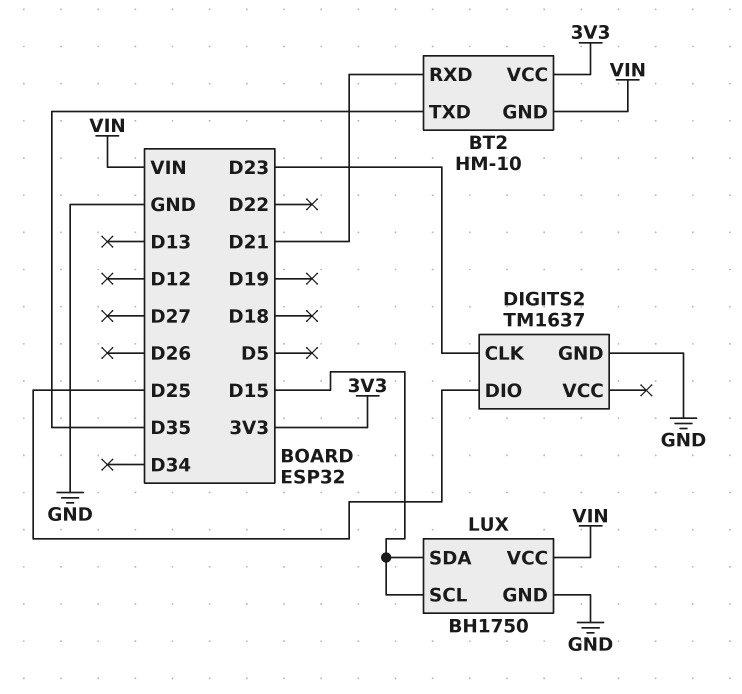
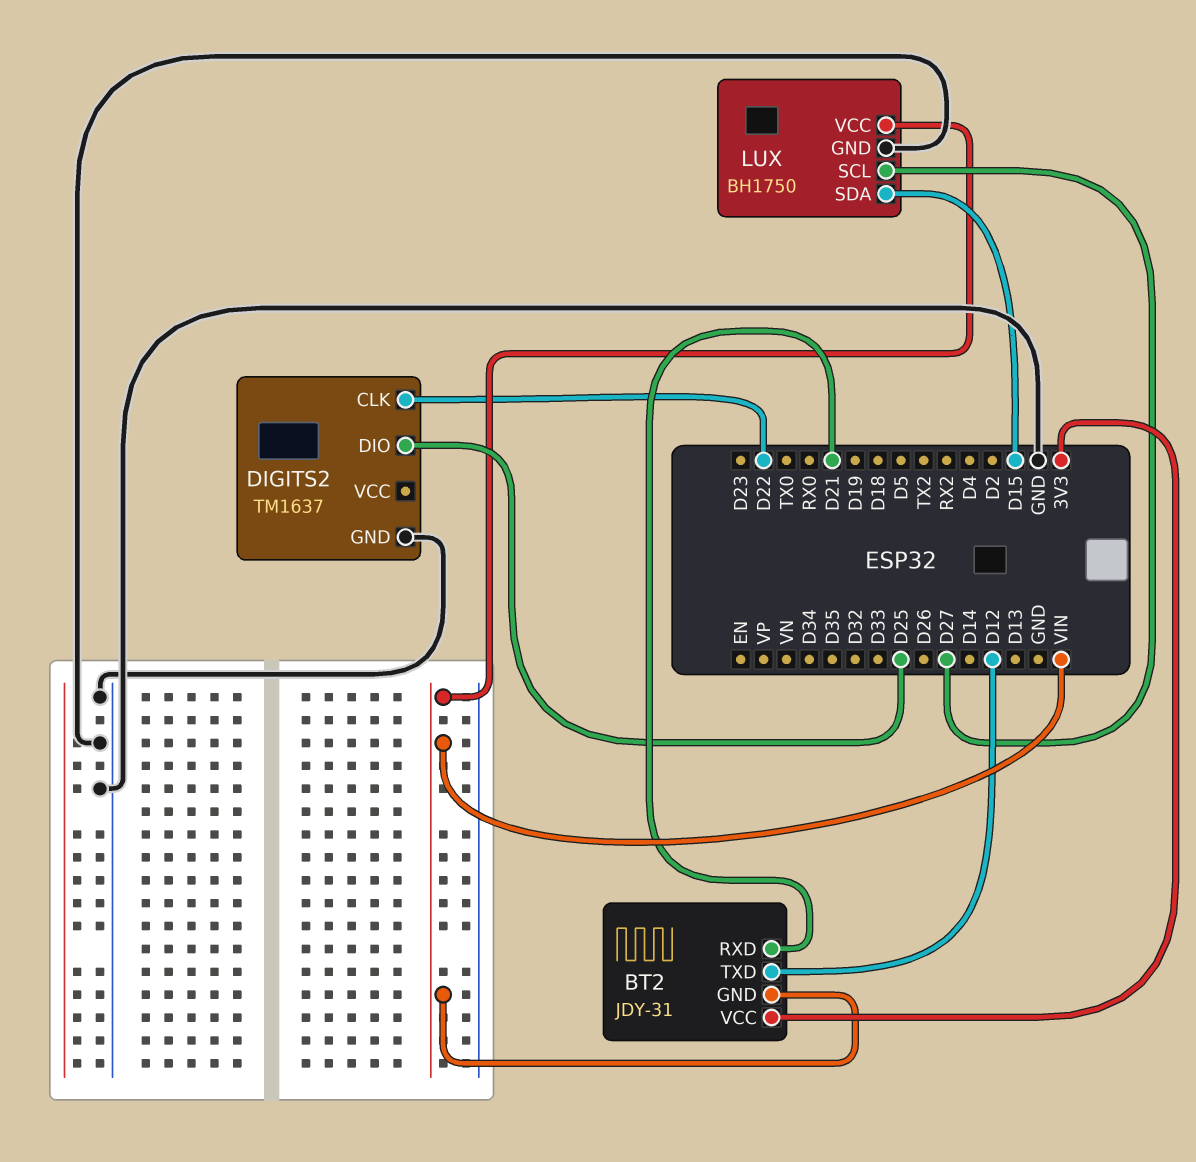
BT2: HM-10 -> JDY-31
BT2 pin TXD: D35 -> D12
DIGITS2 pin CLK: D23 -> D22
LUX pin SCL: D15 -> D27

